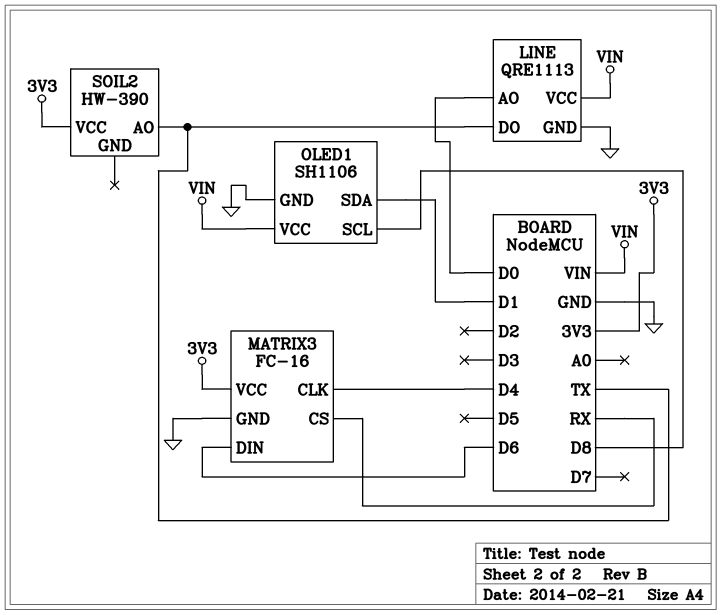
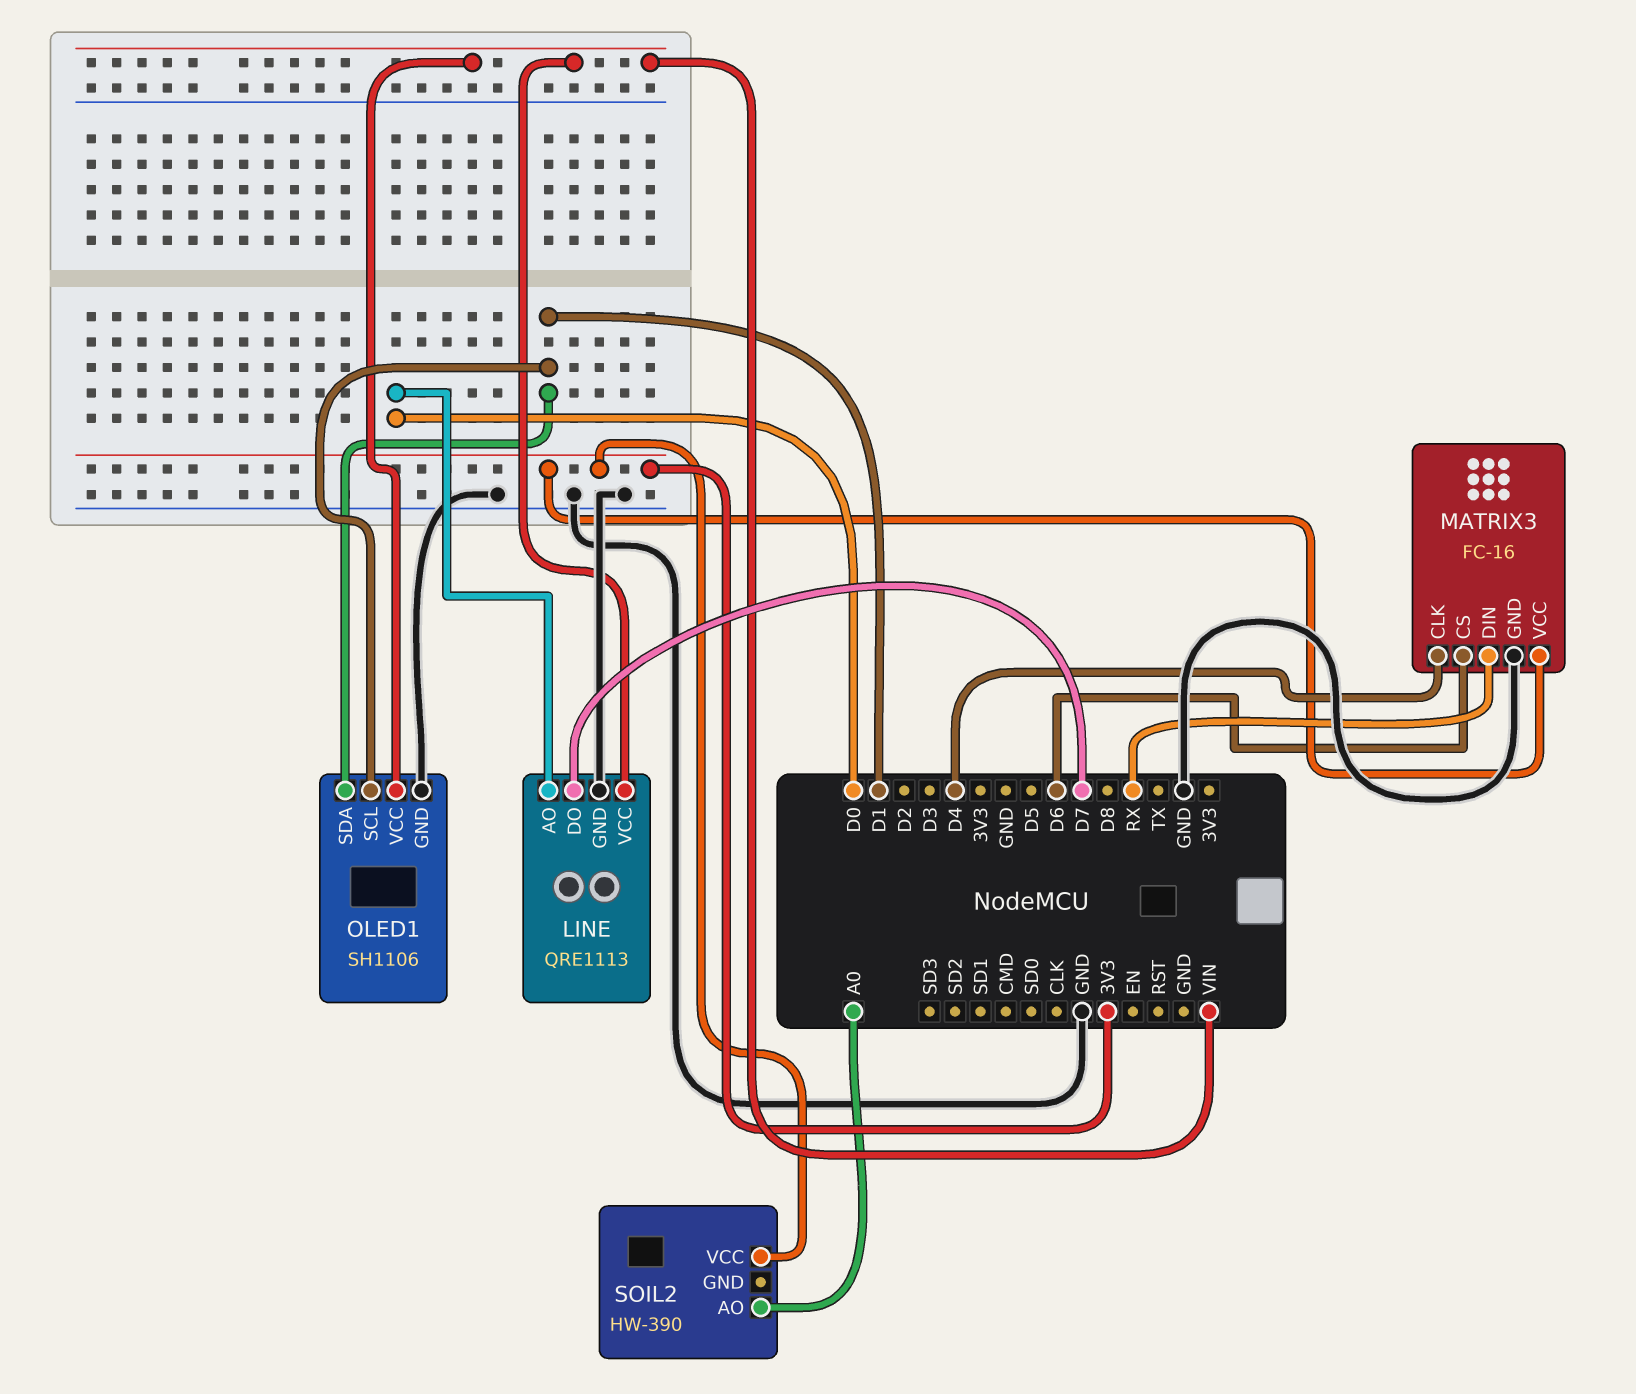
LINE pin DO: TX -> D7
MATRIX3 pin CS: RX -> D6
MATRIX3 pin DIN: D6 -> RX
OLED1 pin SCL: D8 -> D1
SOIL2 pin AO: TX -> A0

